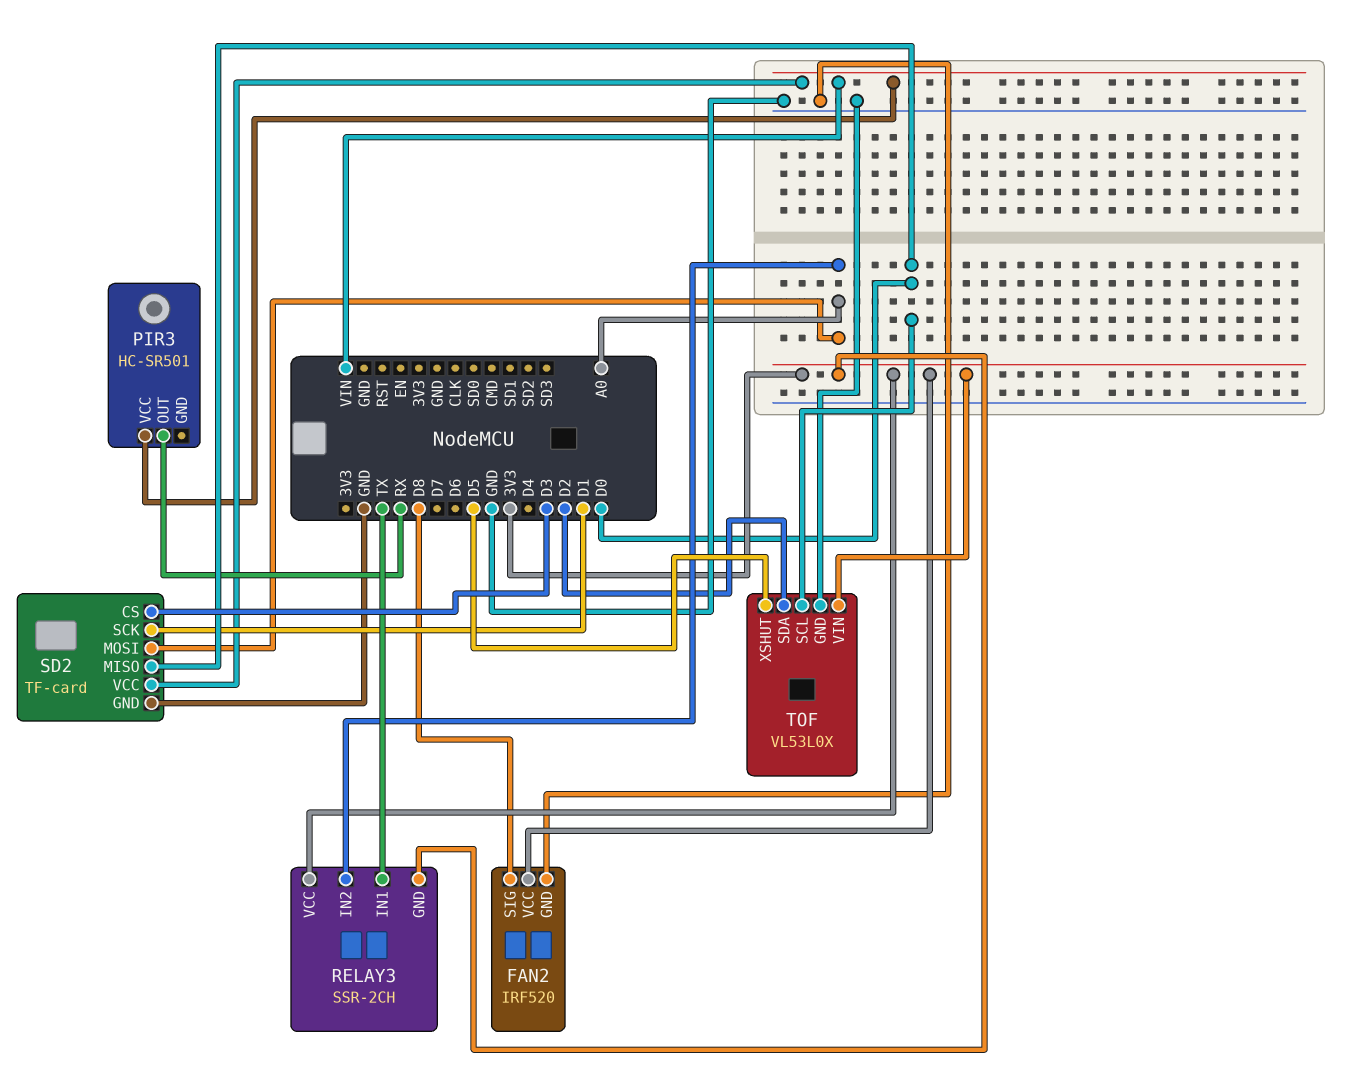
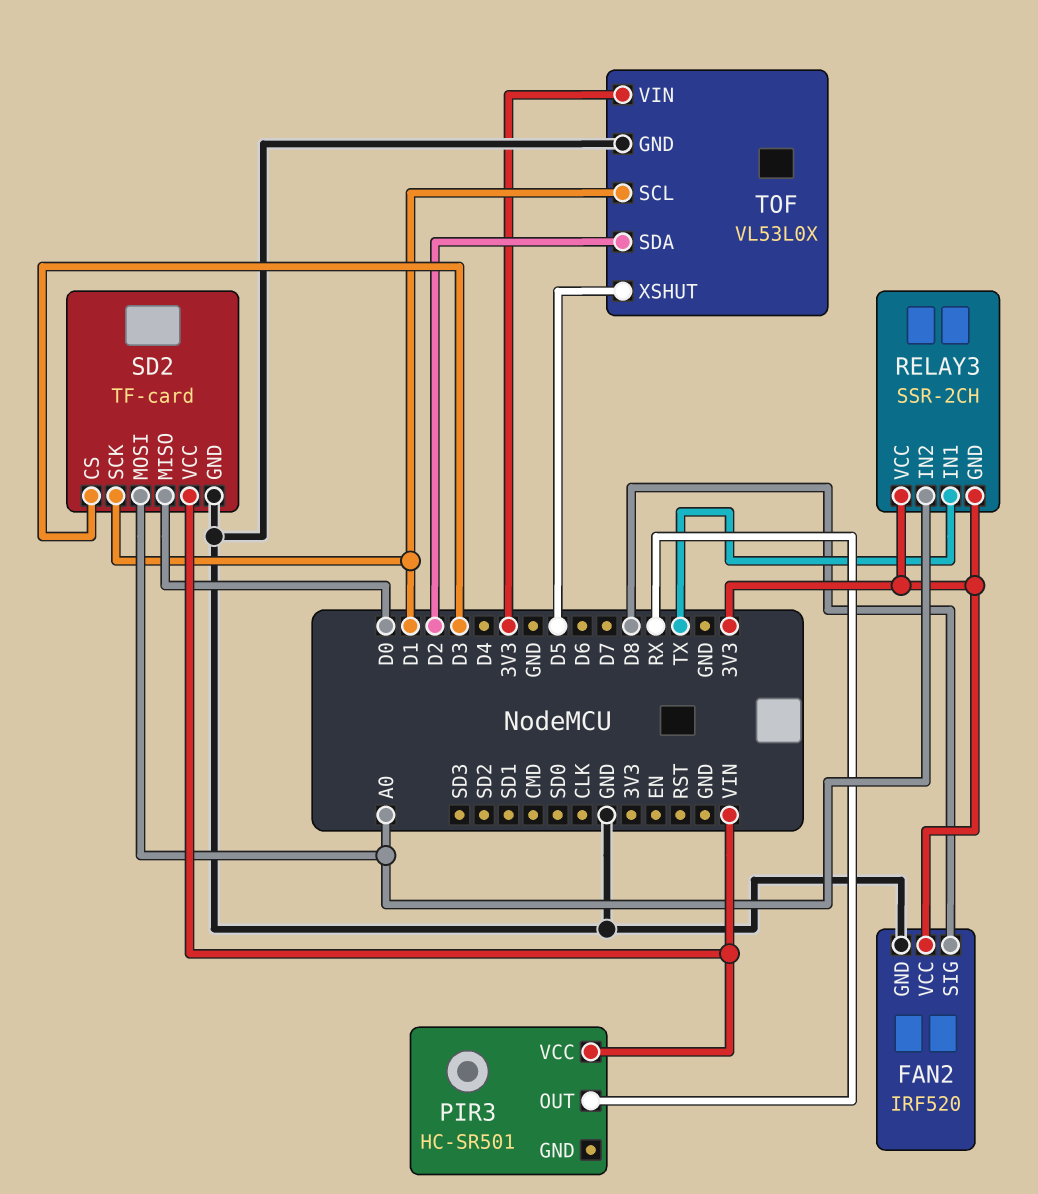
TOF pin SCL: D0 -> D1

